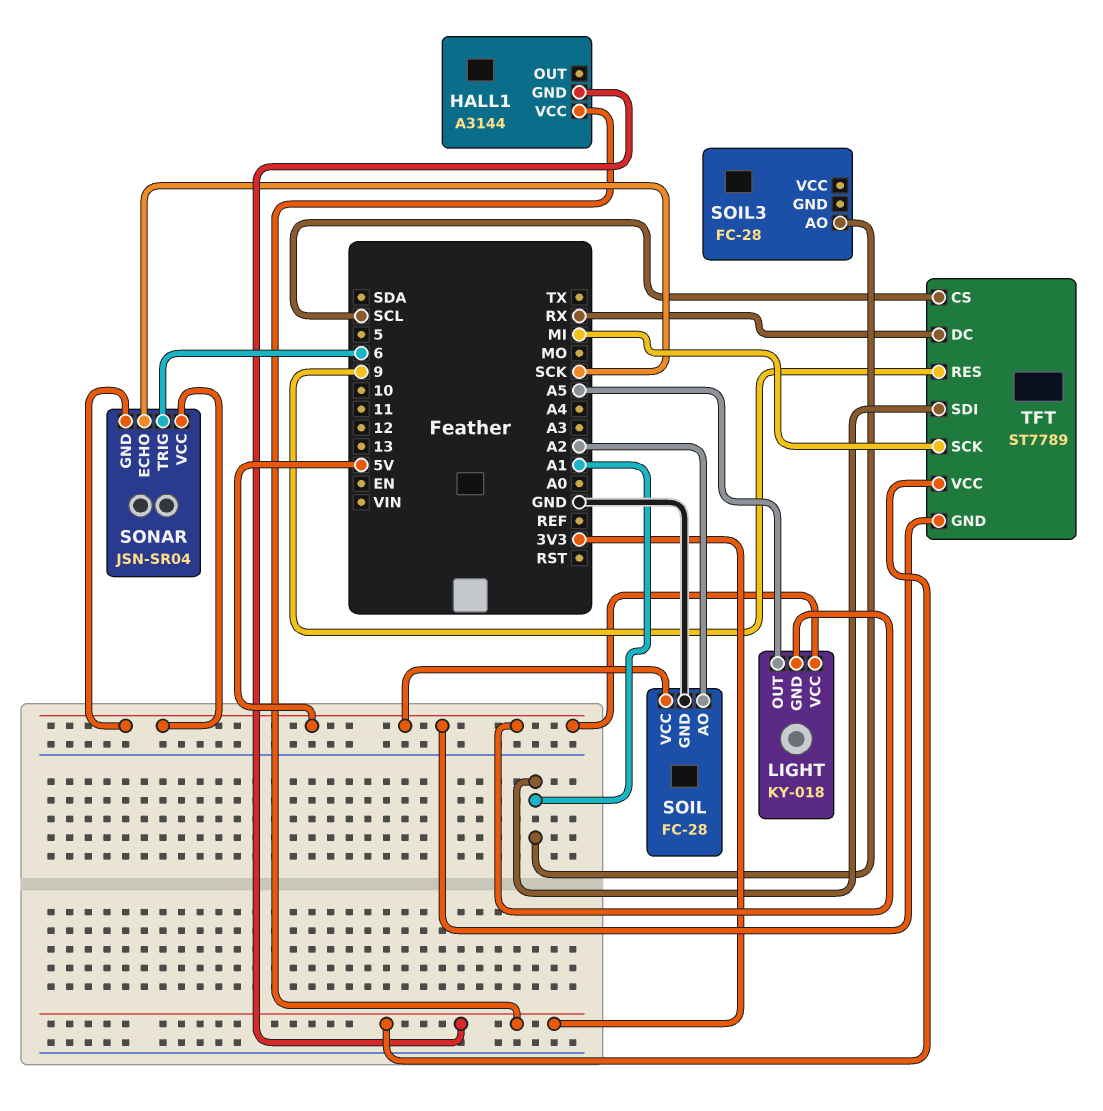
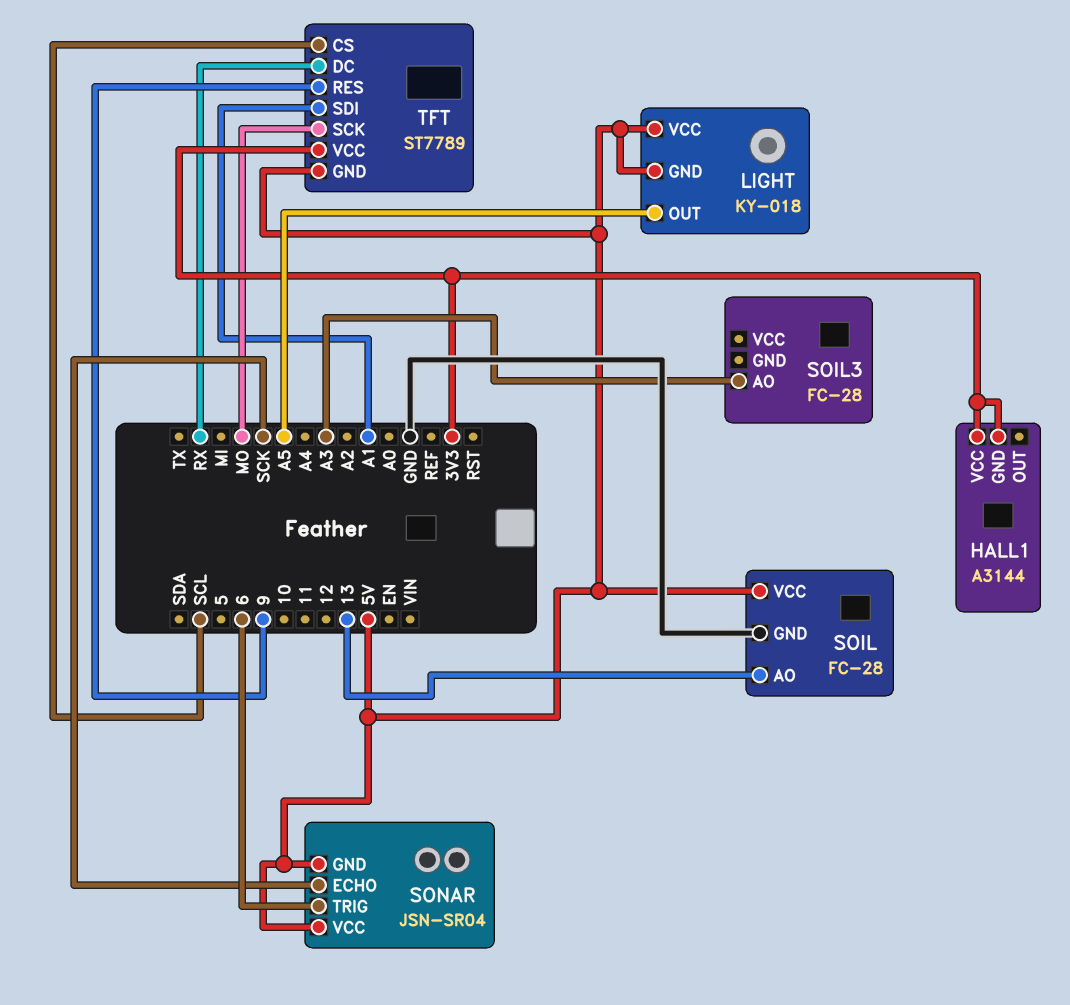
SOIL pin AO: A2 -> 13
SOIL3 pin AO: A1 -> A3
TFT pin SCK: MI -> MO

